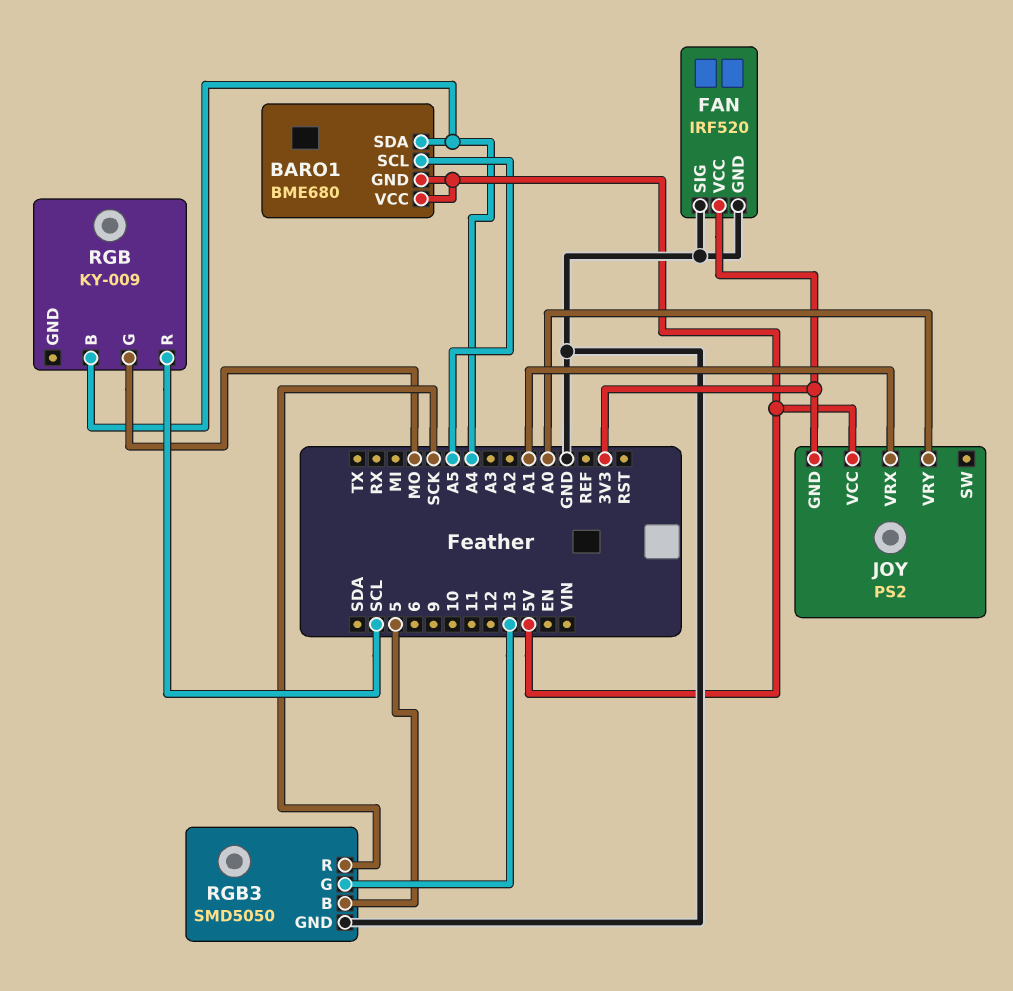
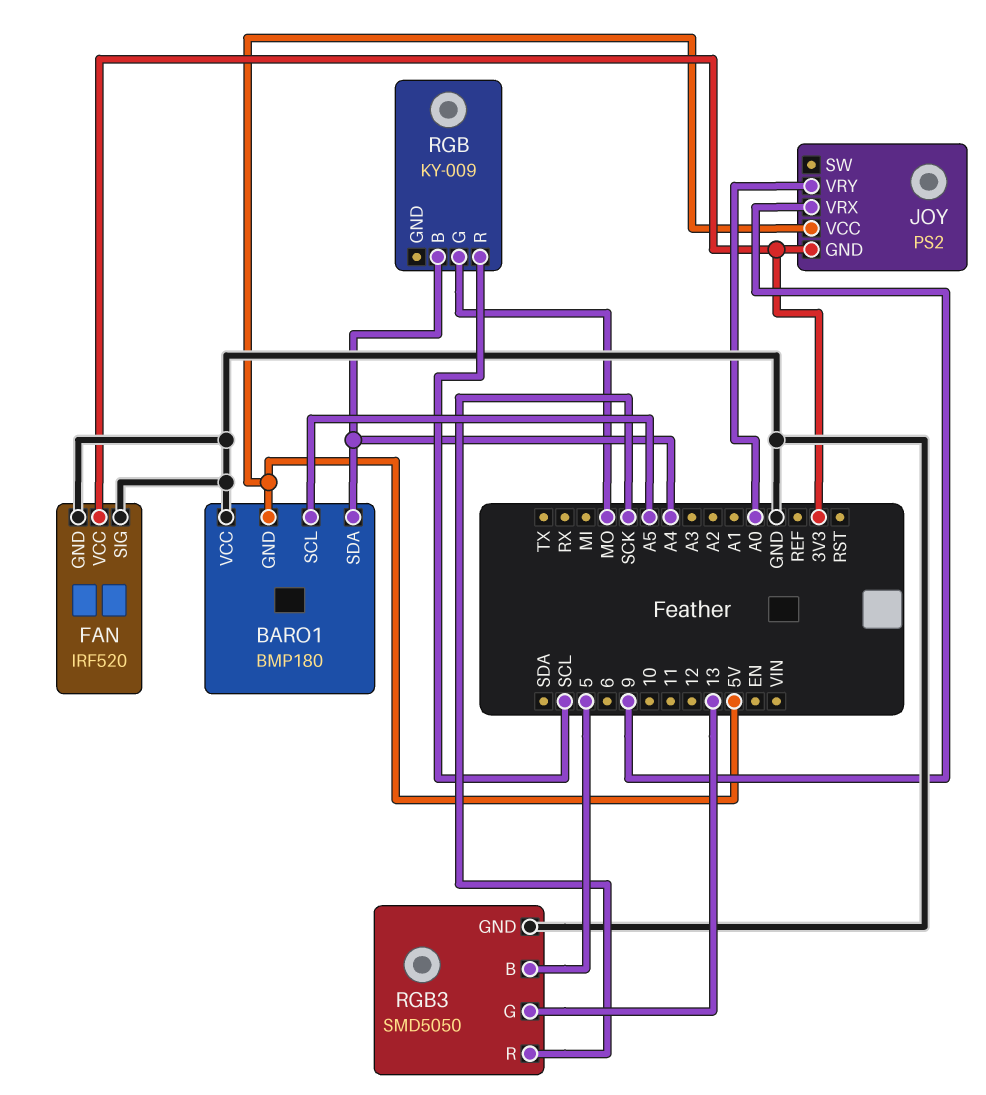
BARO1: BME680 -> BMP180
BARO1 pin VCC: 5V -> GND
JOY pin VRX: A1 -> 9

